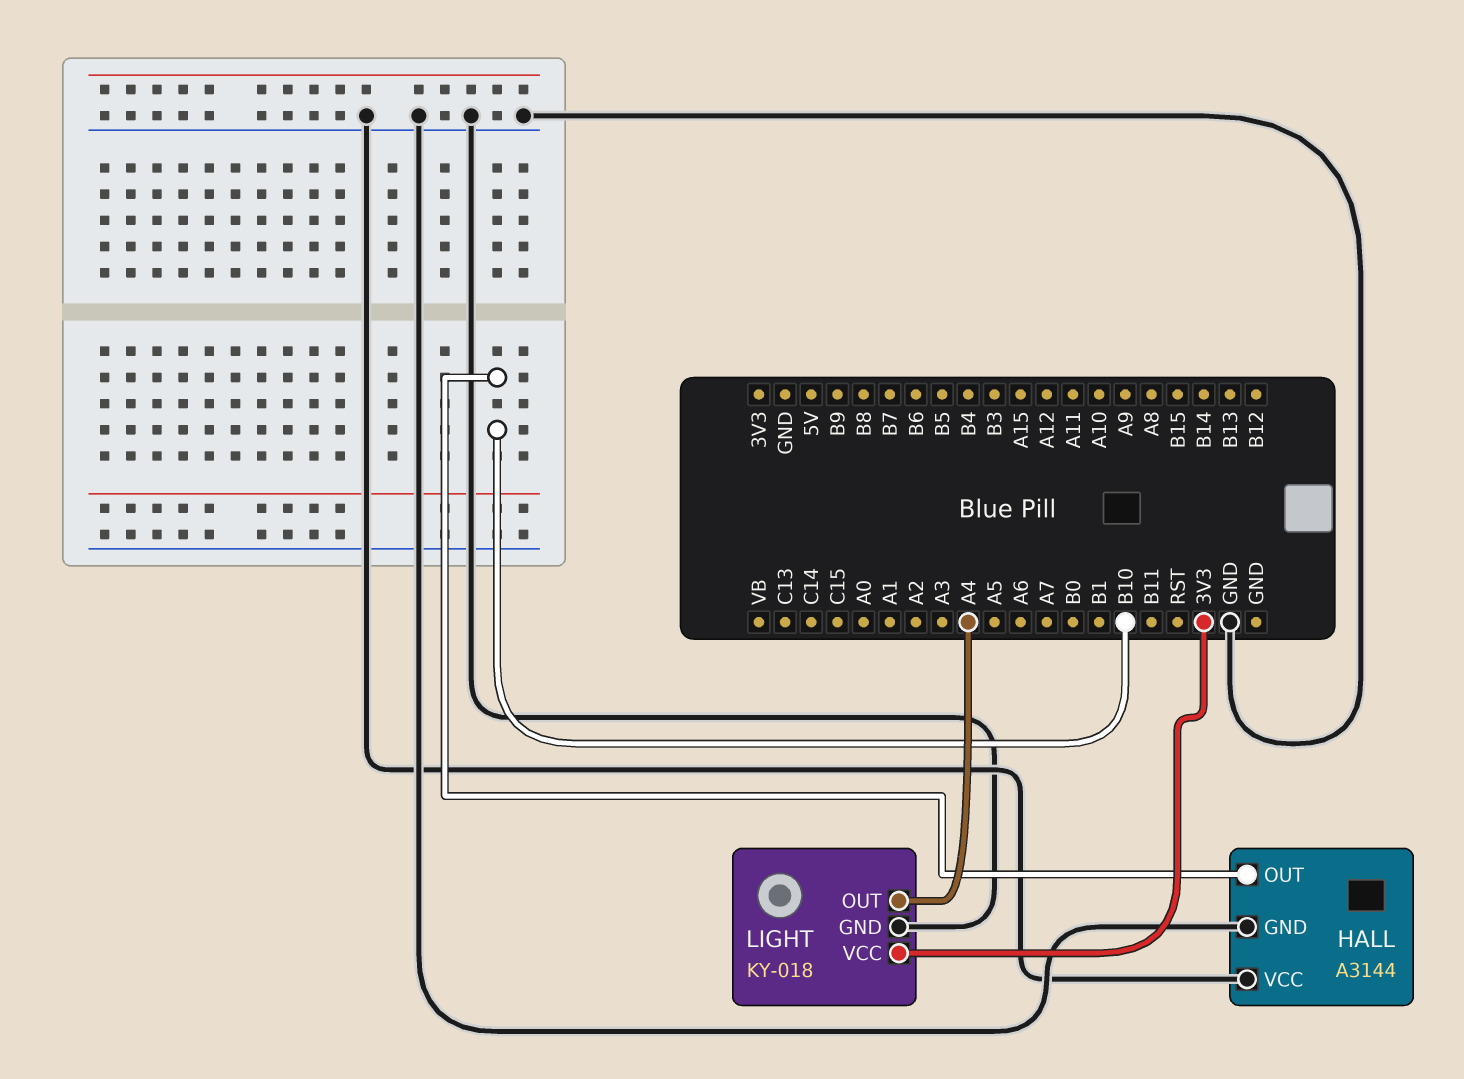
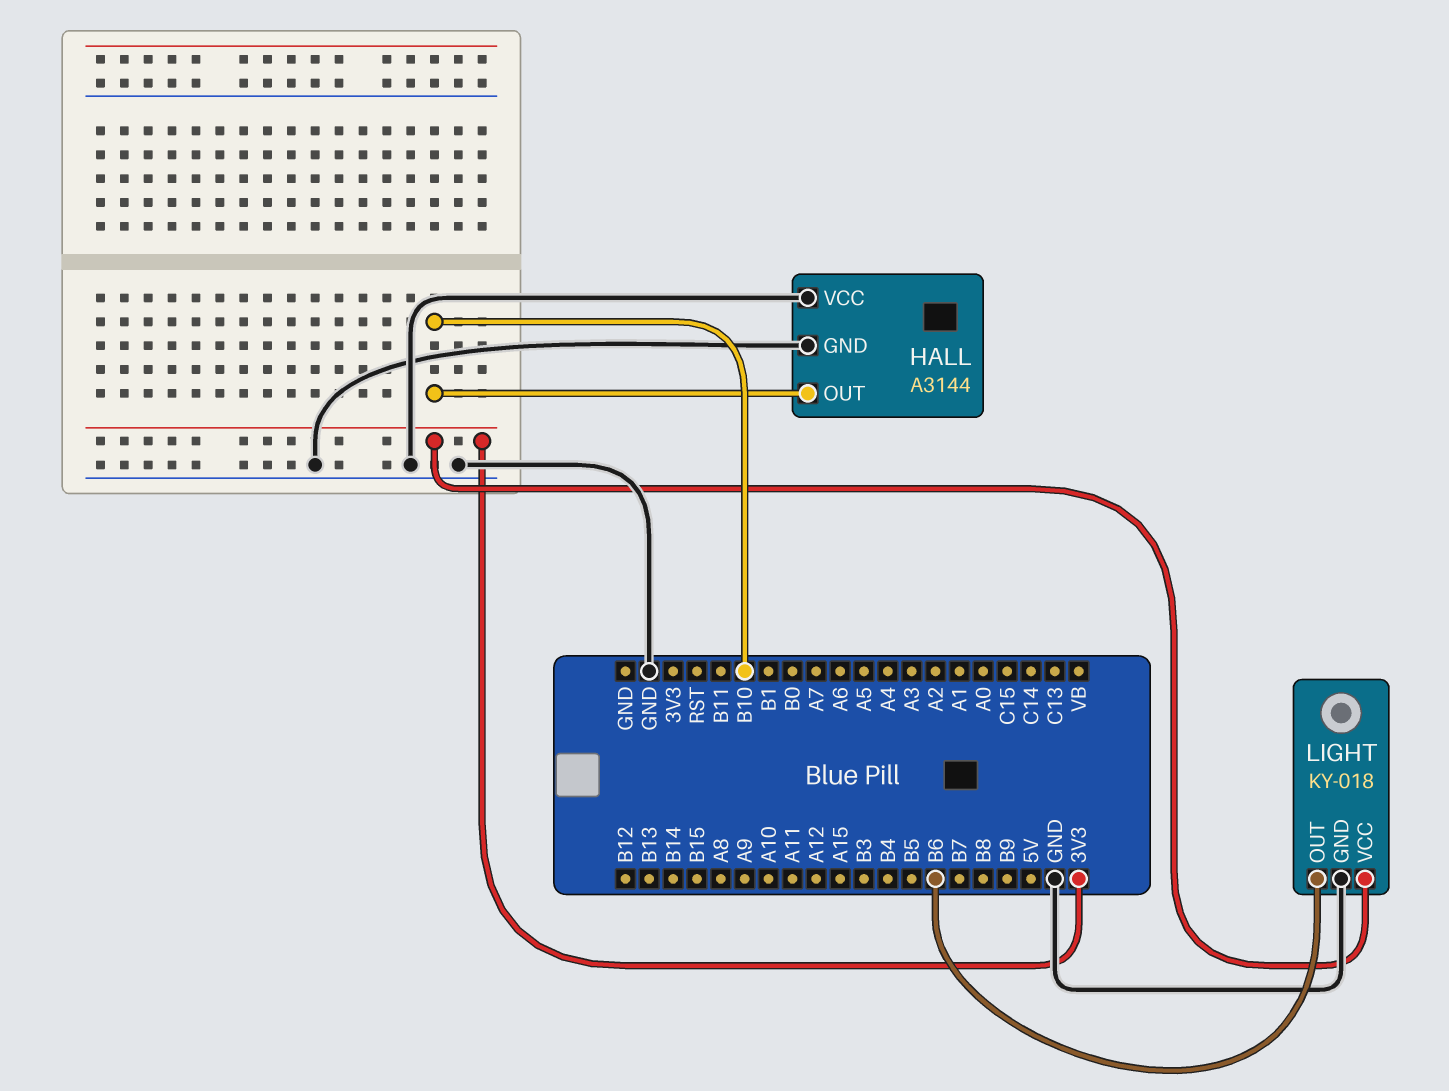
LIGHT pin OUT: A4 -> B6

